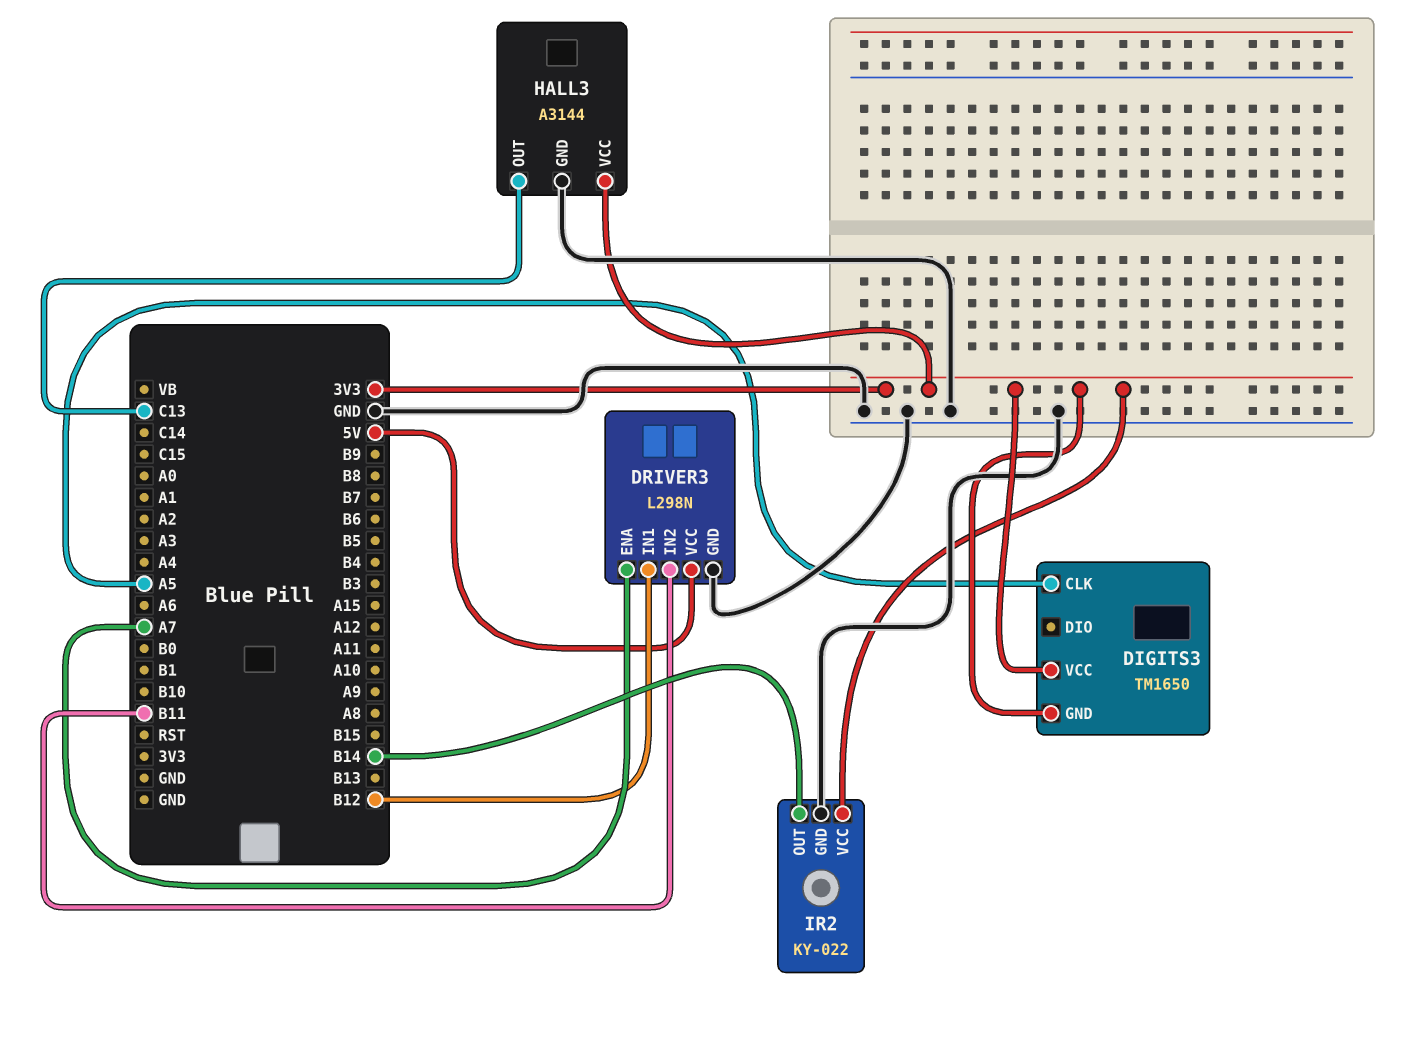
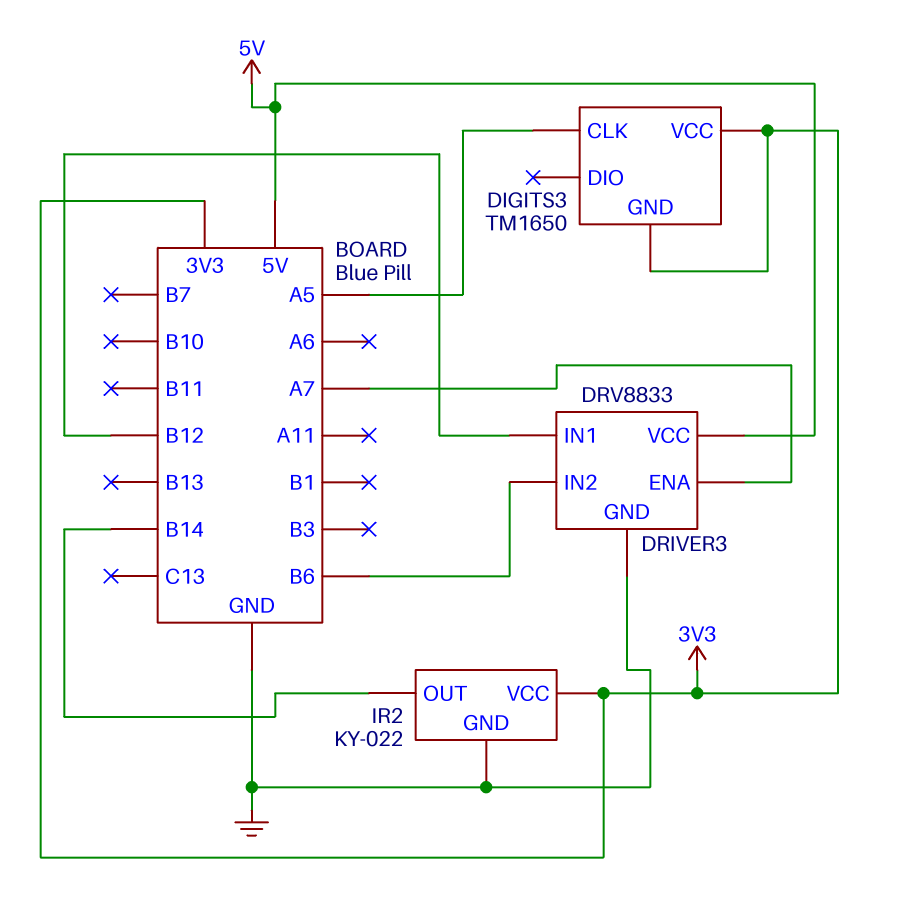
DRIVER3: L298N -> DRV8833
DRIVER3 pin IN2: B11 -> B6
HALL3: A3144 -> none
HALL3 pin GND: GND -> none
HALL3 pin OUT: C13 -> none
HALL3 pin VCC: 3V3 -> none

